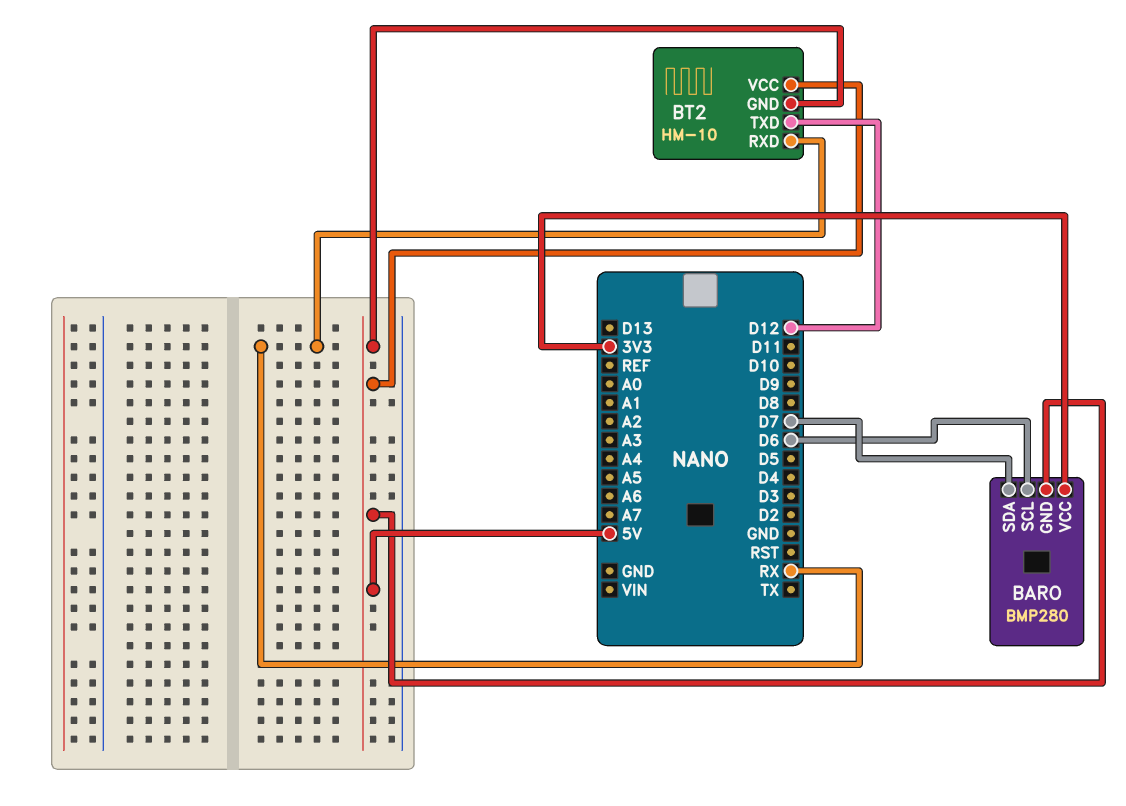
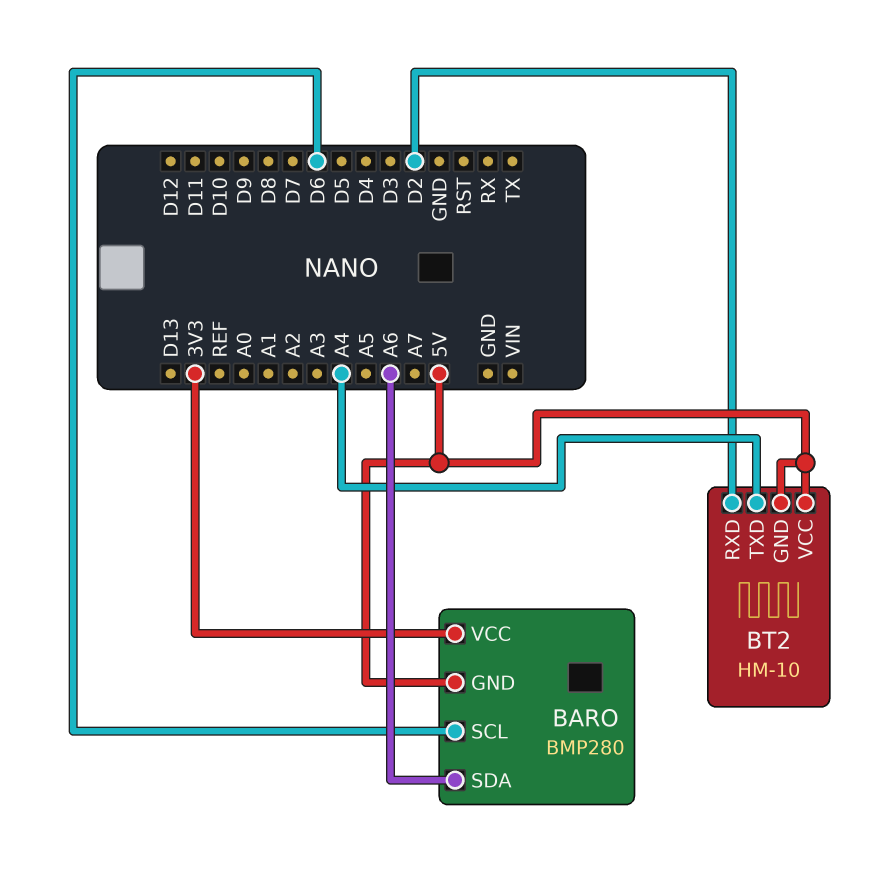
BARO pin SDA: D7 -> A6
BT2 pin RXD: RX -> D2
BT2 pin TXD: D12 -> A4

